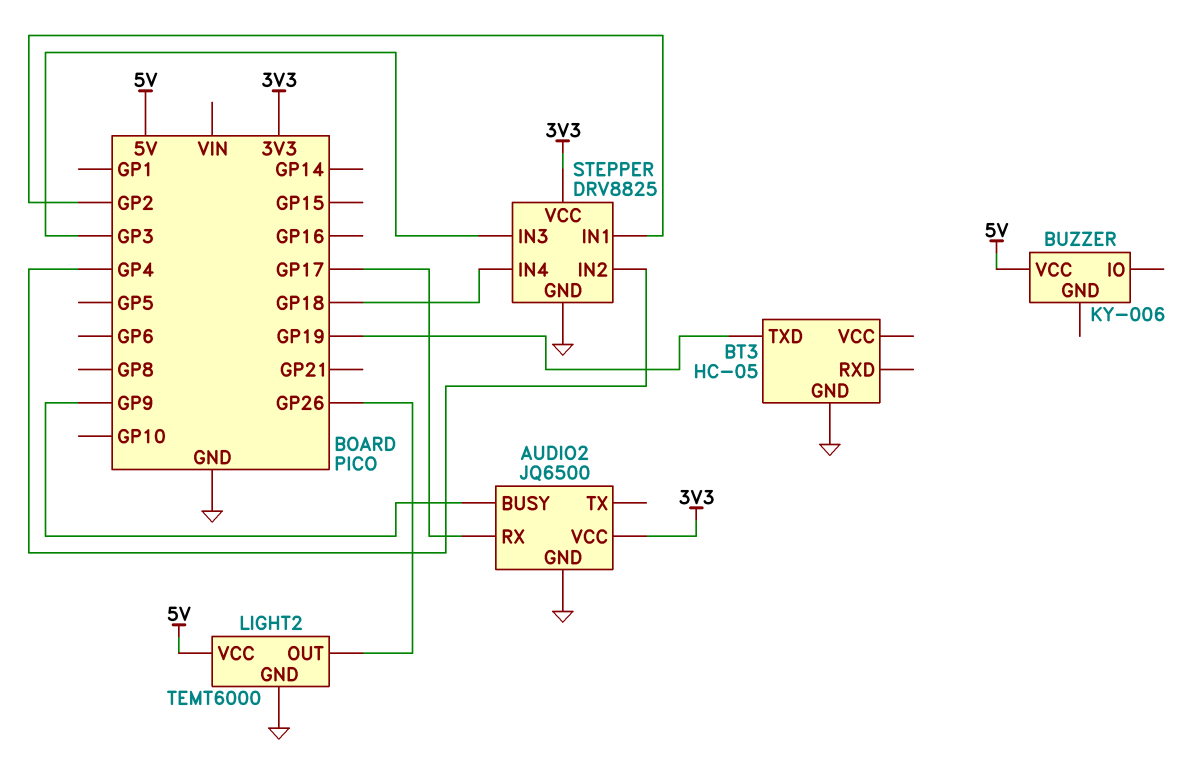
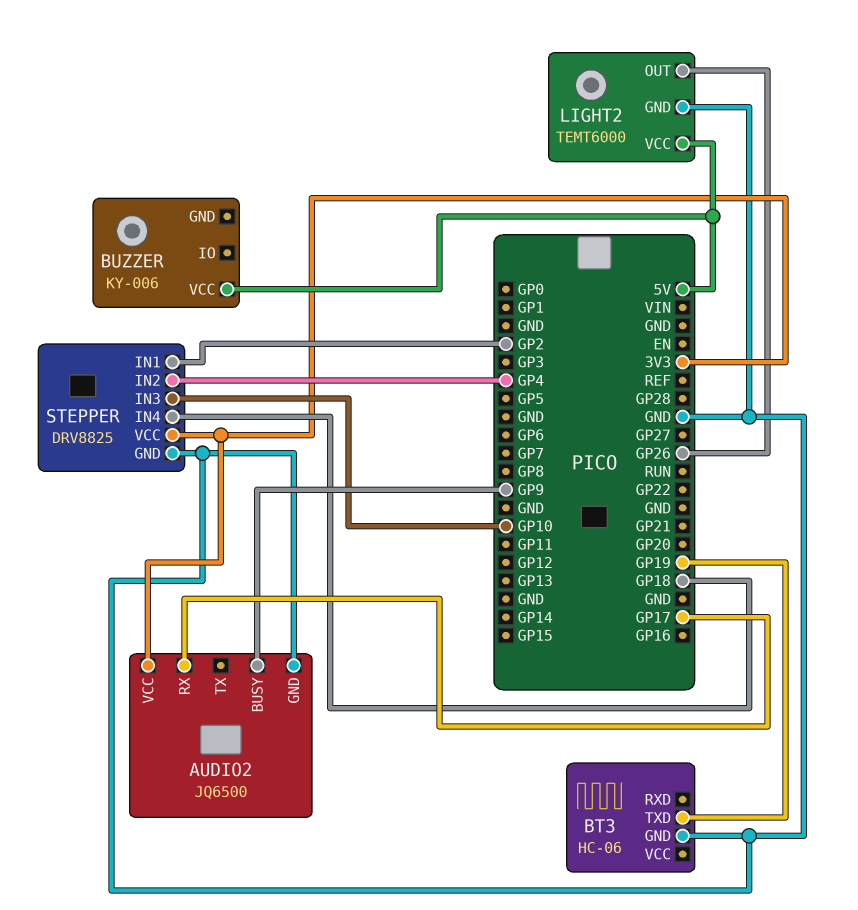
BT3: HC-05 -> HC-06
STEPPER pin IN3: GP3 -> GP10

